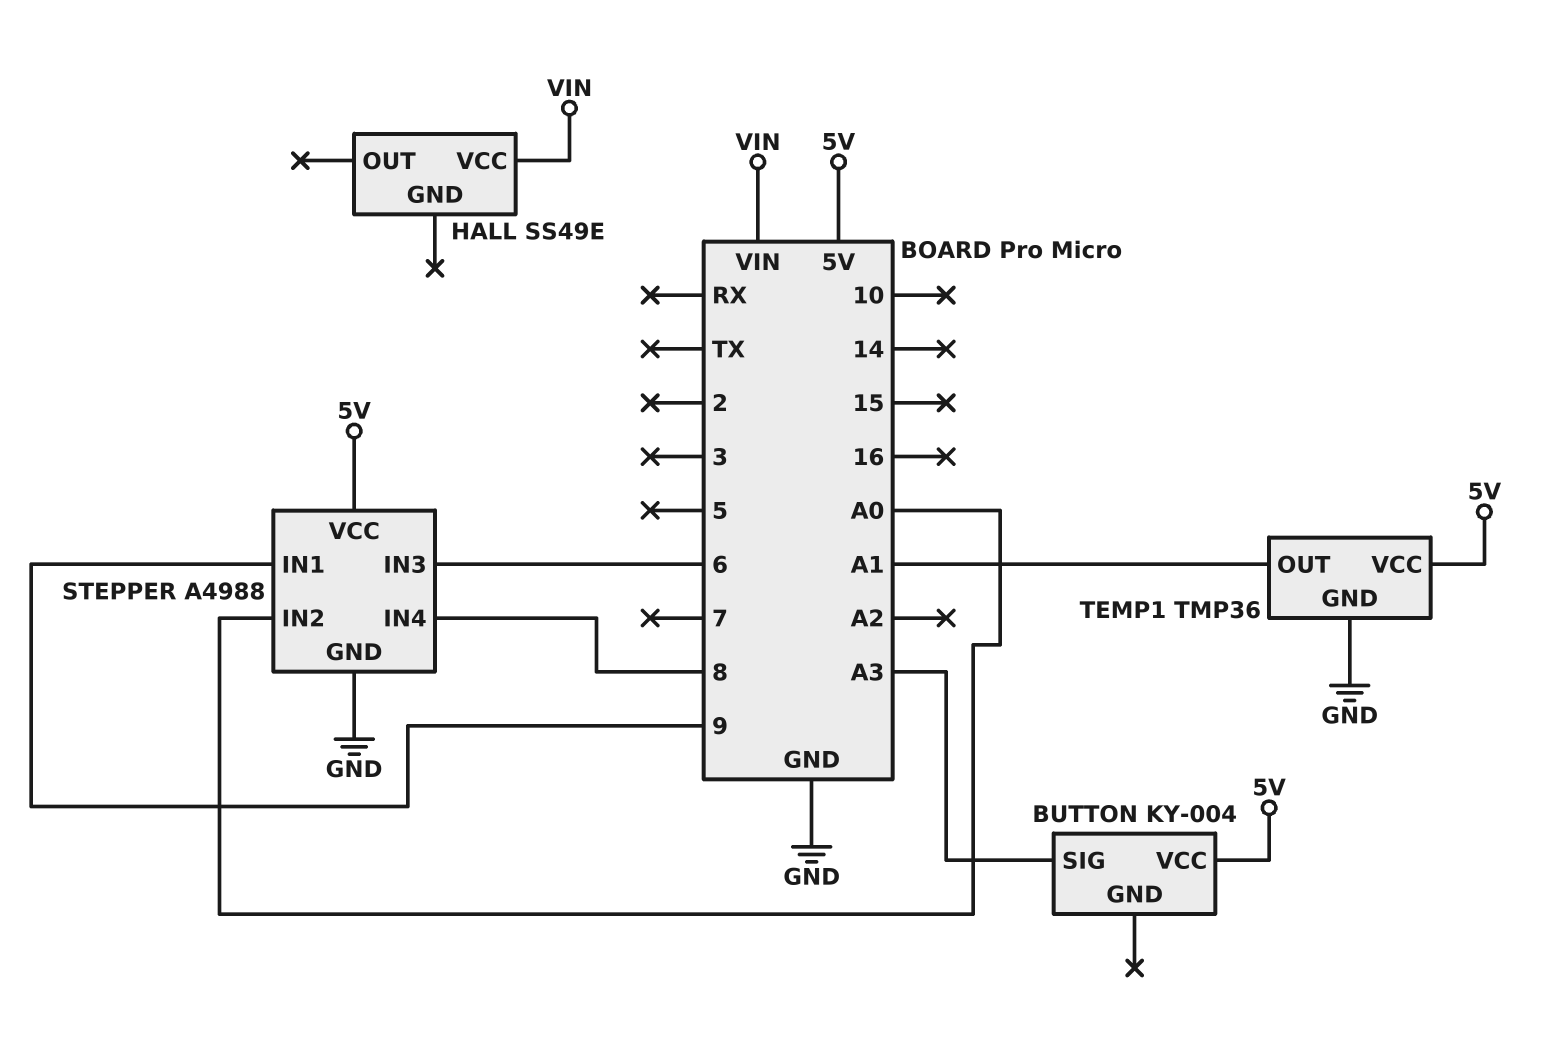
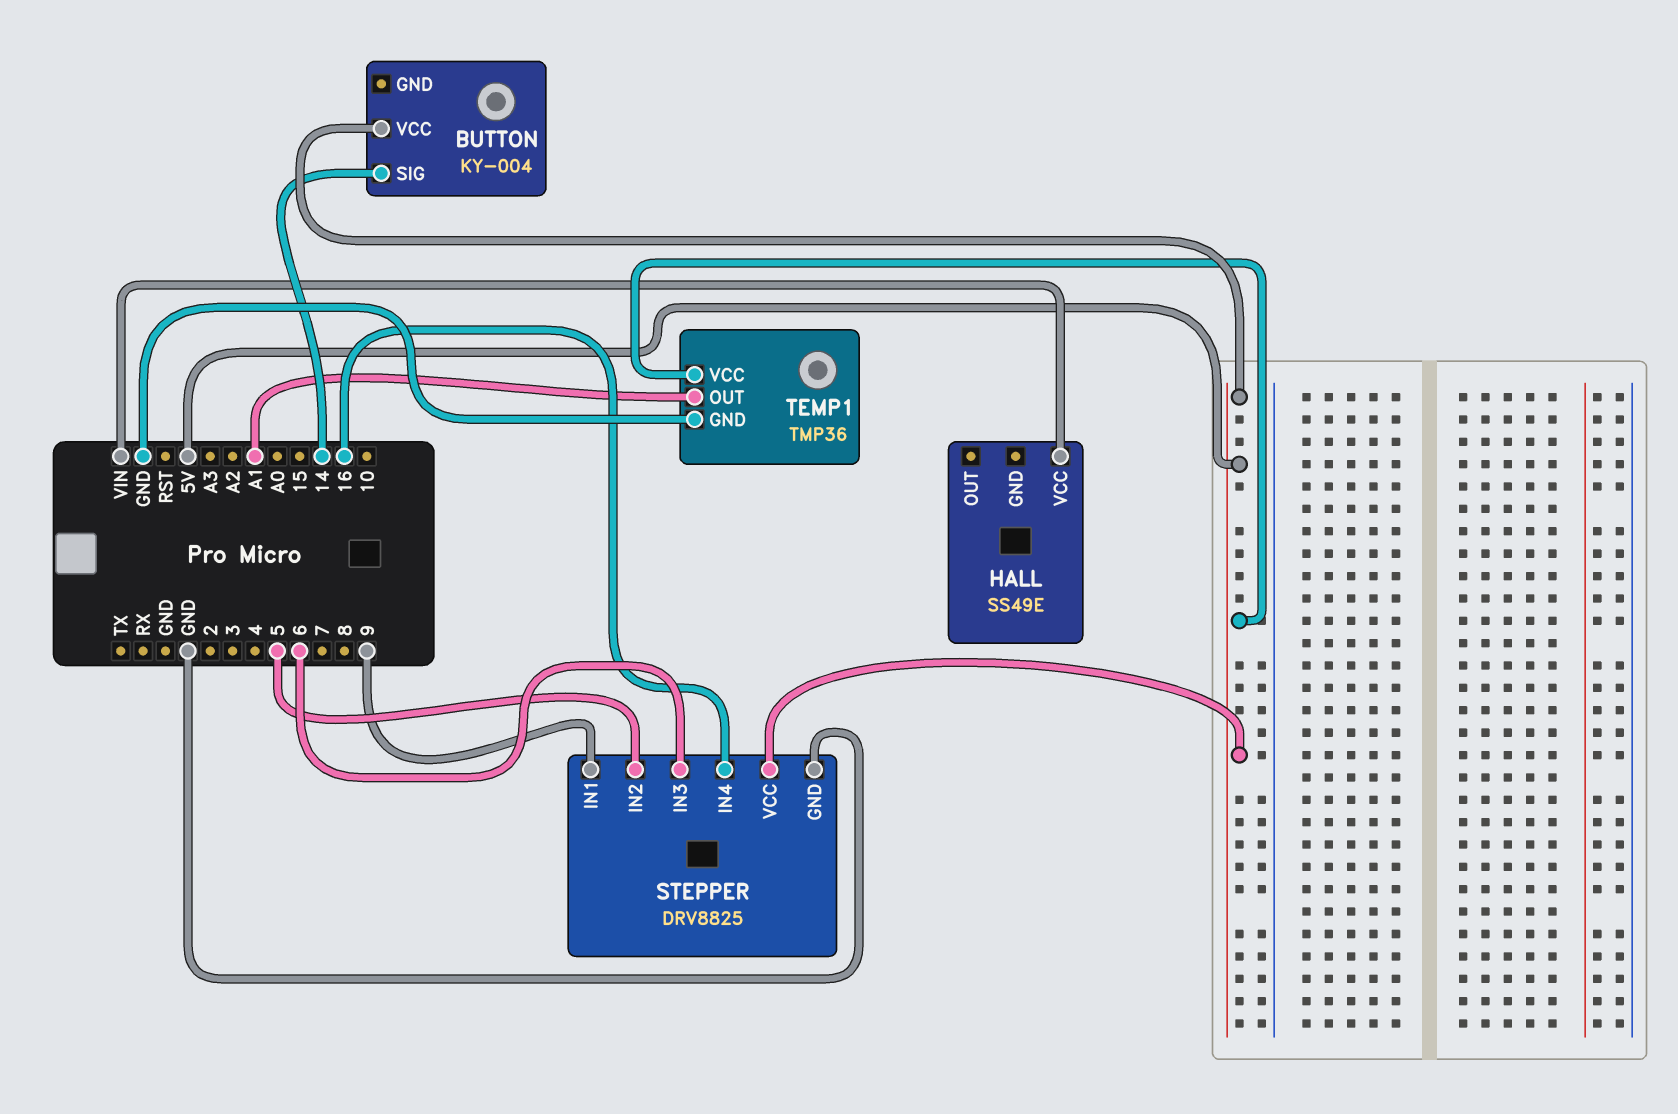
BUTTON pin SIG: A3 -> 14
STEPPER: A4988 -> DRV8825
STEPPER pin IN2: A0 -> 5
STEPPER pin IN4: 8 -> 16

